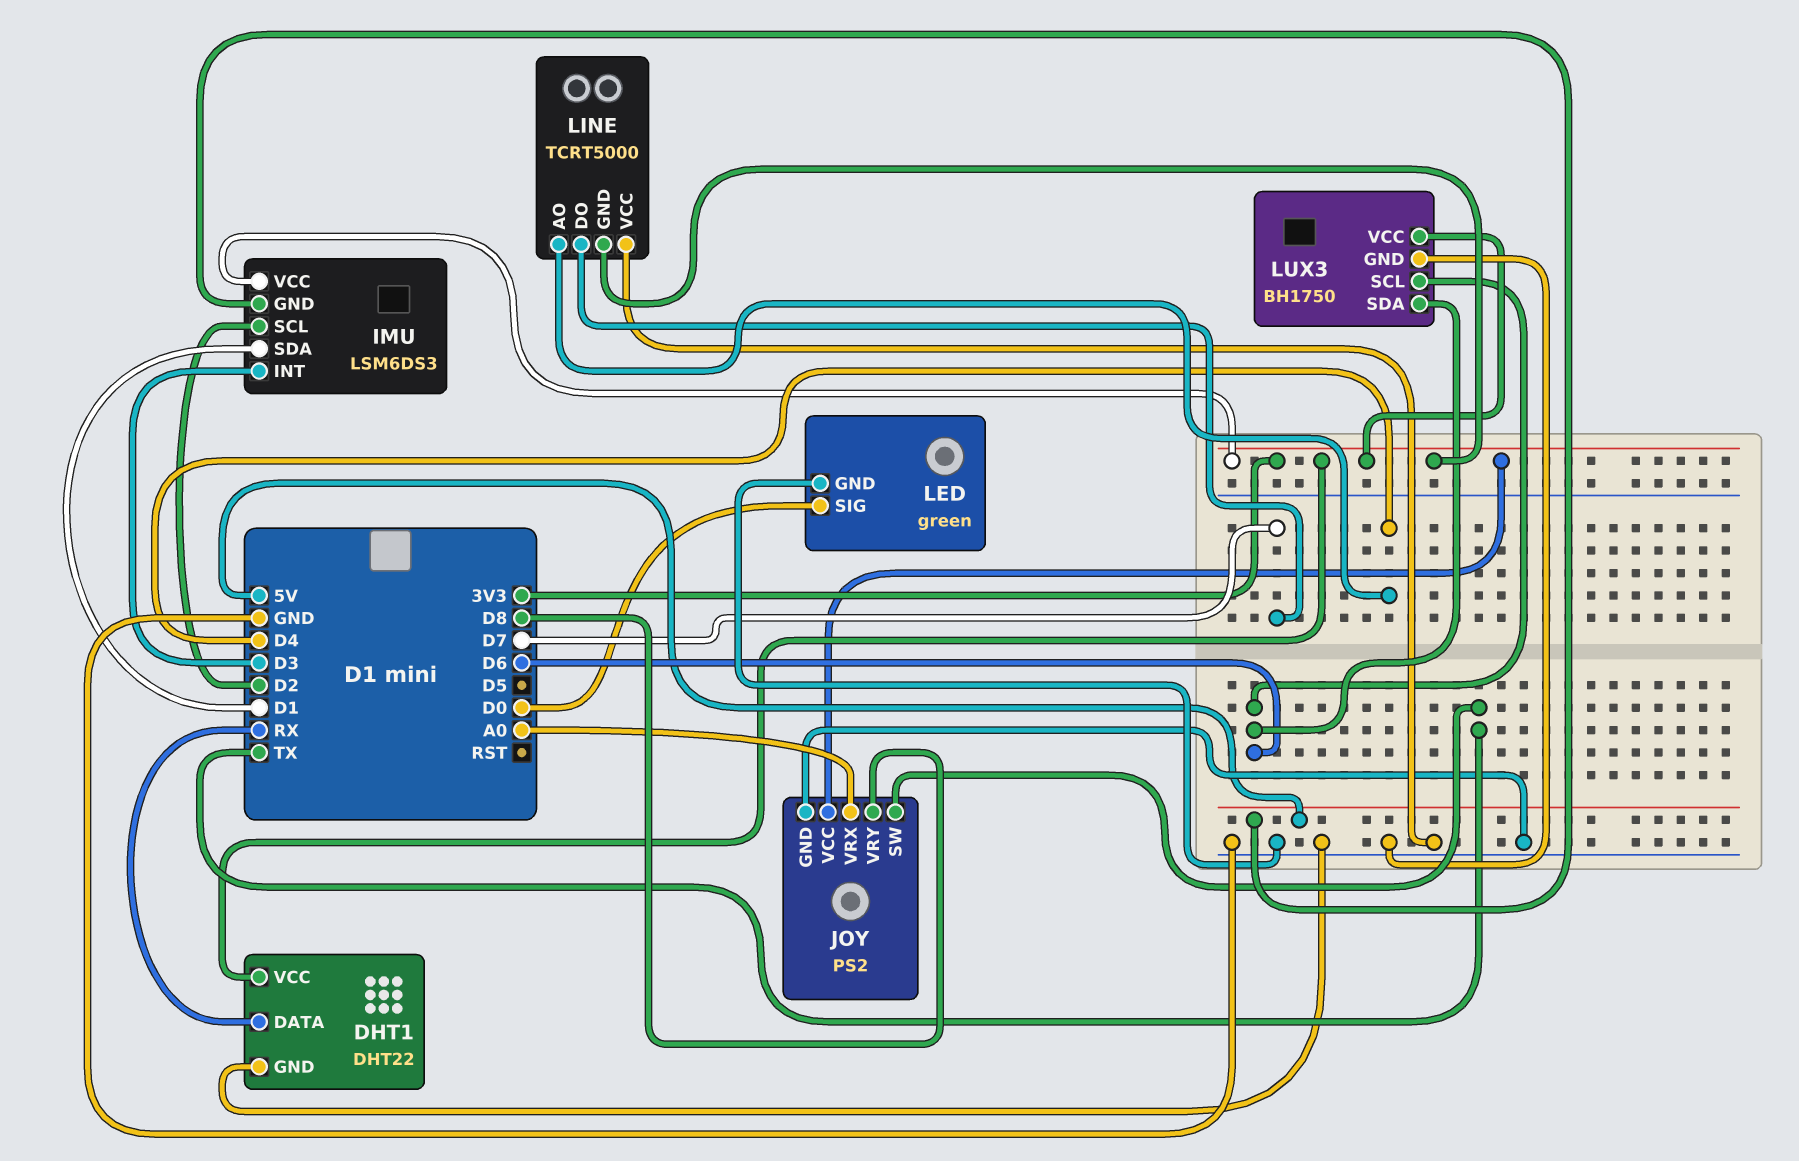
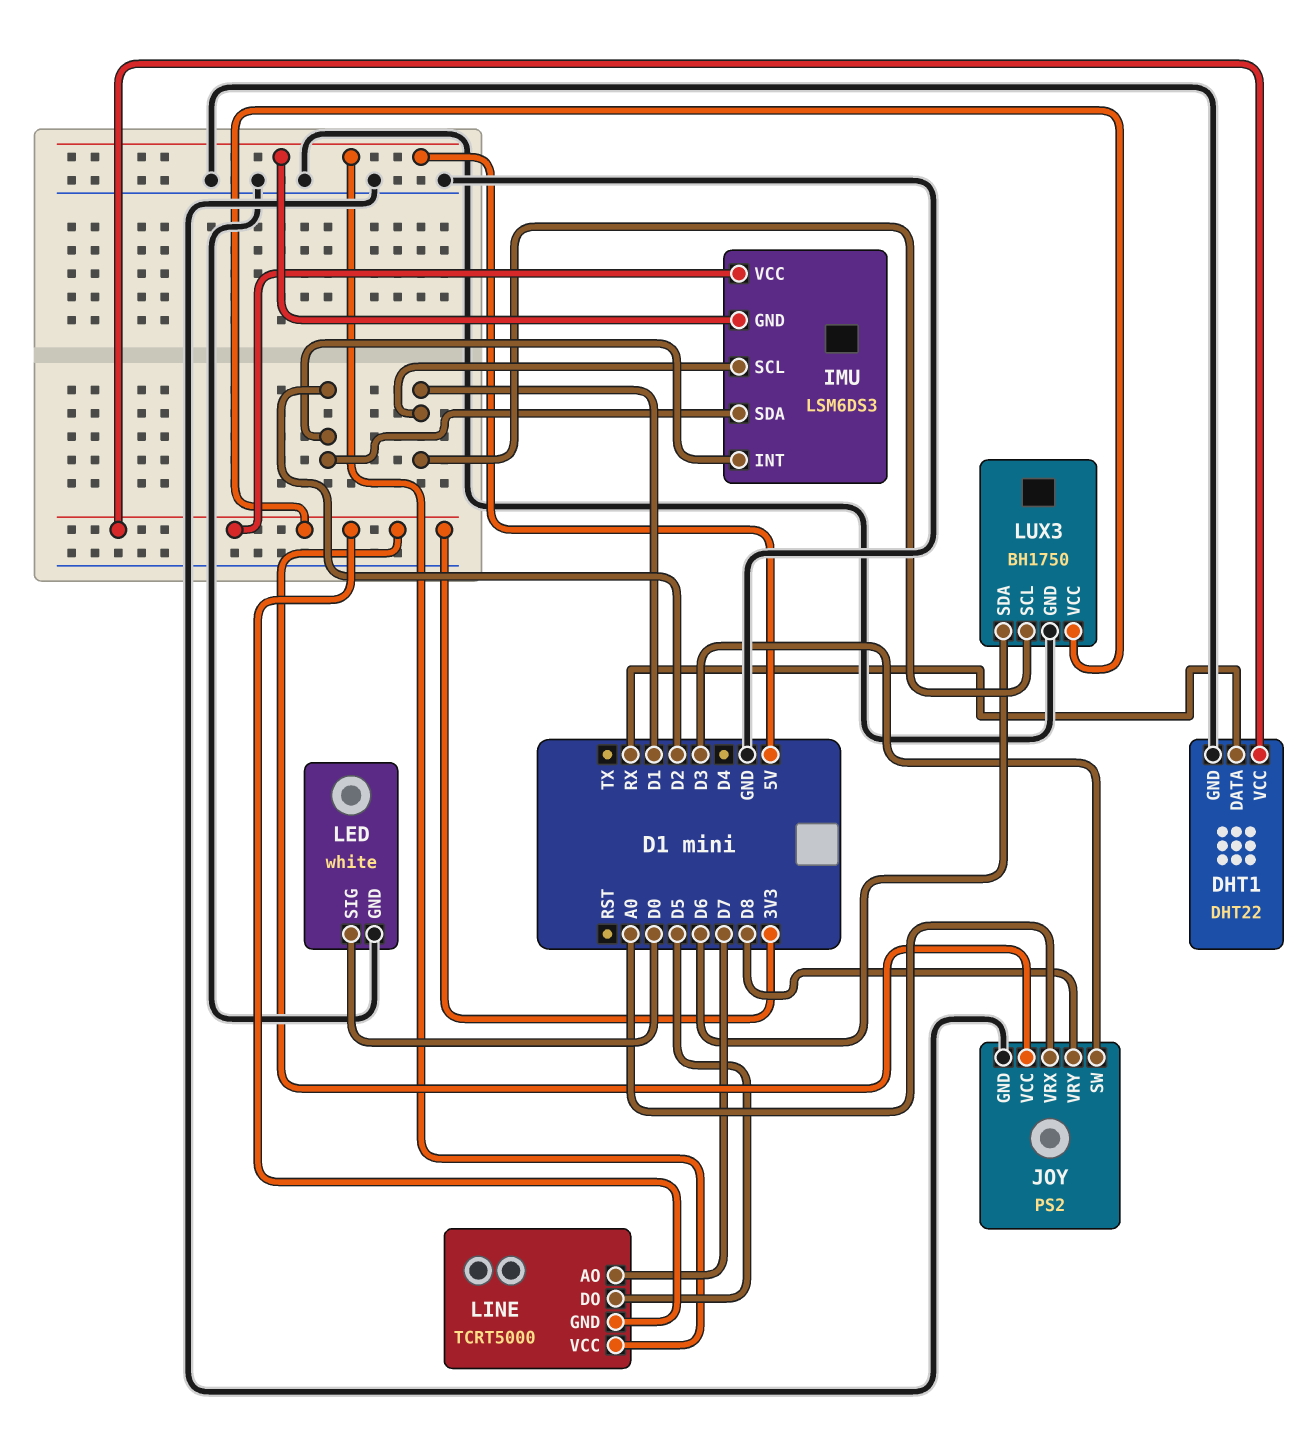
IMU pin INT: D3 -> D2
IMU pin SCL: D2 -> D1
IMU pin SDA: D1 -> D2
JOY pin SW: TX -> D3
LED: green -> white
LINE pin AO: D4 -> D7
LINE pin DO: D7 -> D5
LINE pin VCC: GND -> 5V
LUX3 pin SCL: D6 -> D1

